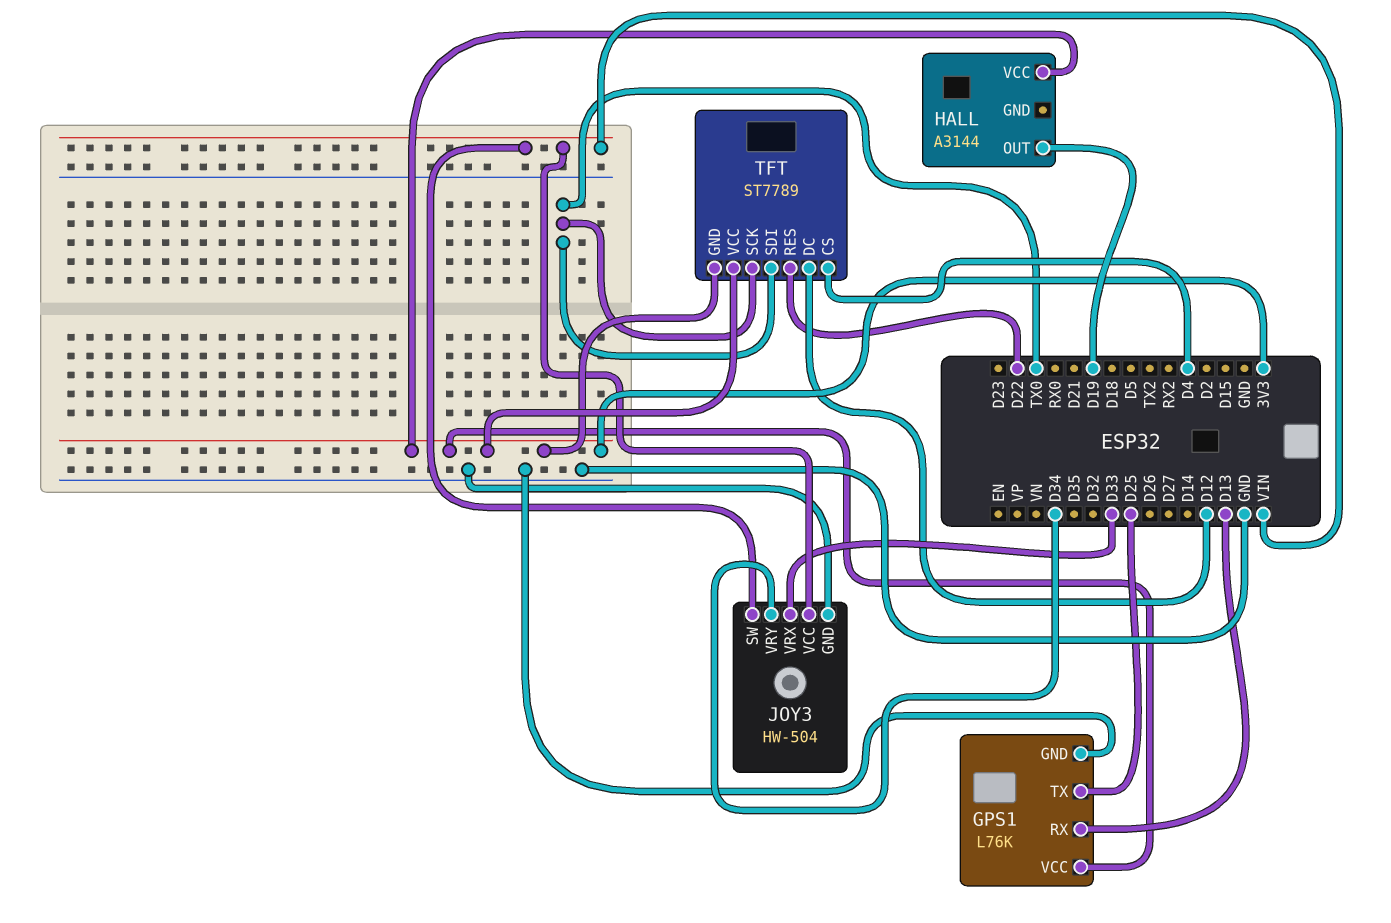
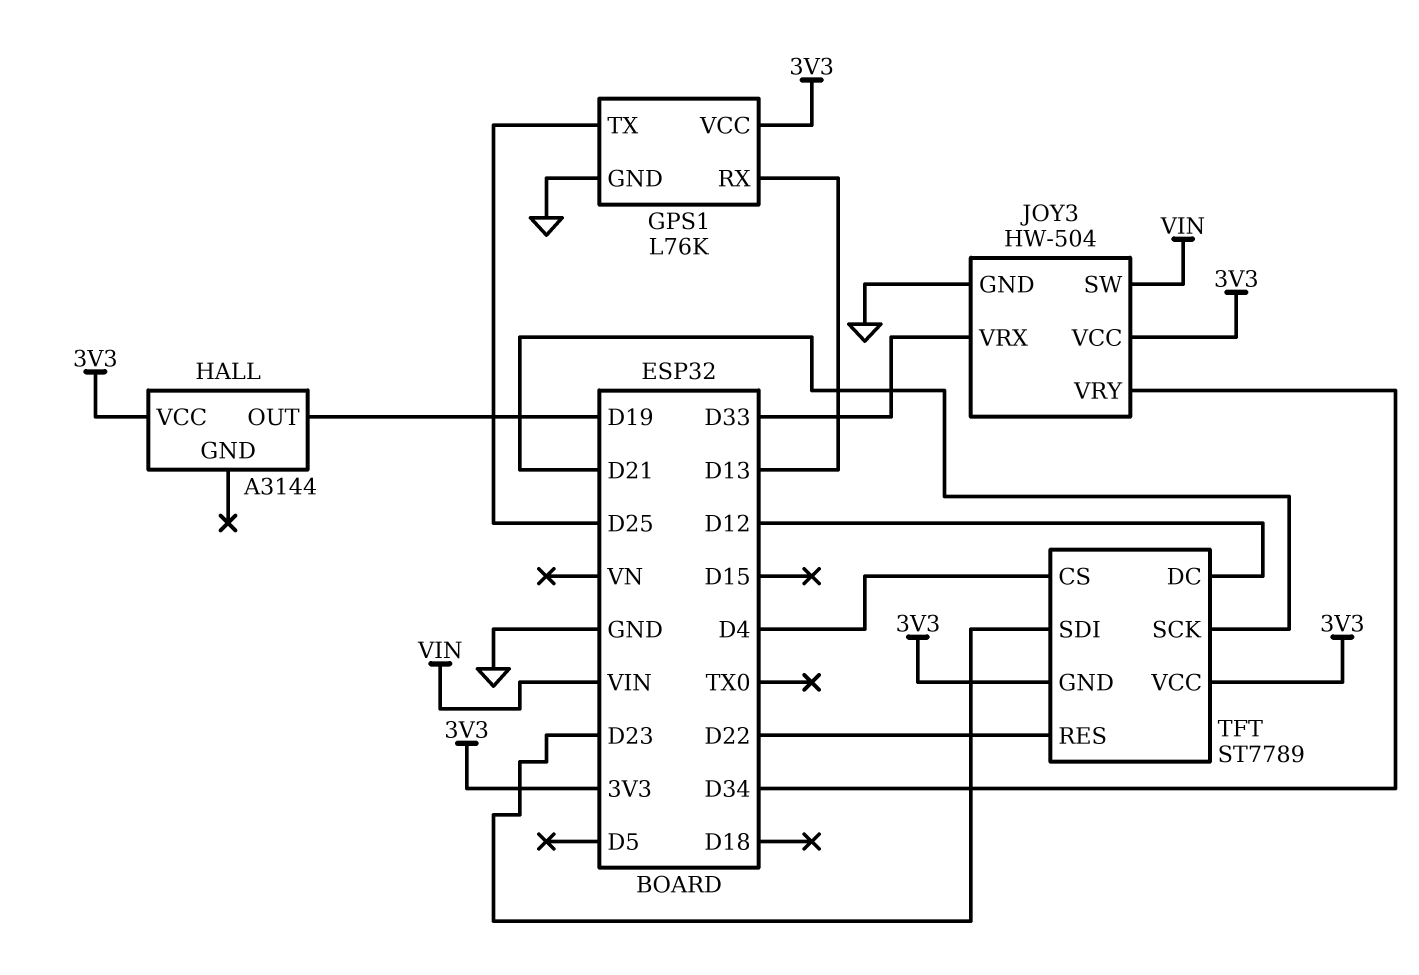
JOY3 pin VCC: VIN -> 3V3
TFT pin SCK: TX0 -> D21
TFT pin SDI: TX0 -> D23

